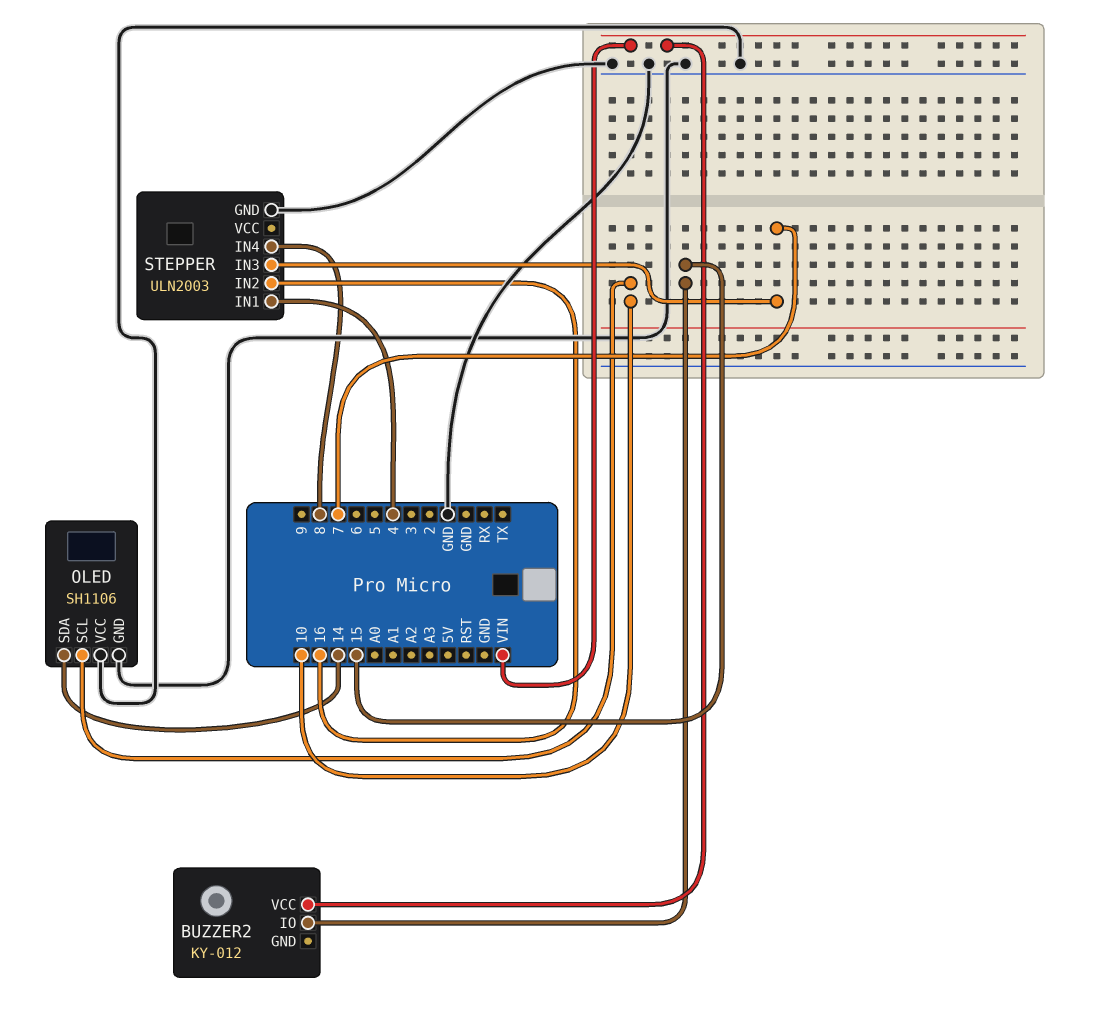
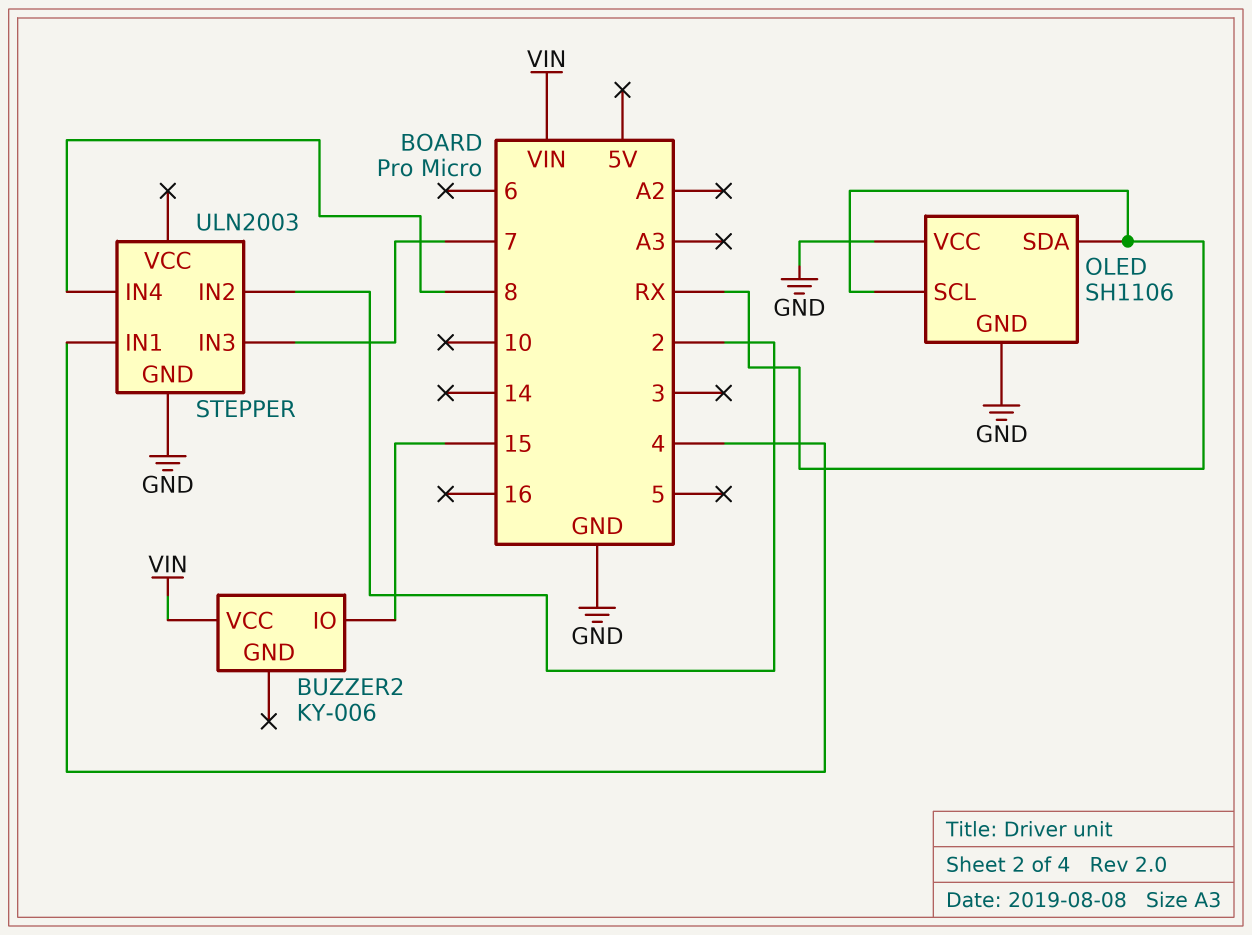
BUZZER2: KY-012 -> KY-006
OLED pin SCL: 10 -> RX
OLED pin SDA: 14 -> RX
STEPPER pin IN2: 16 -> 2

